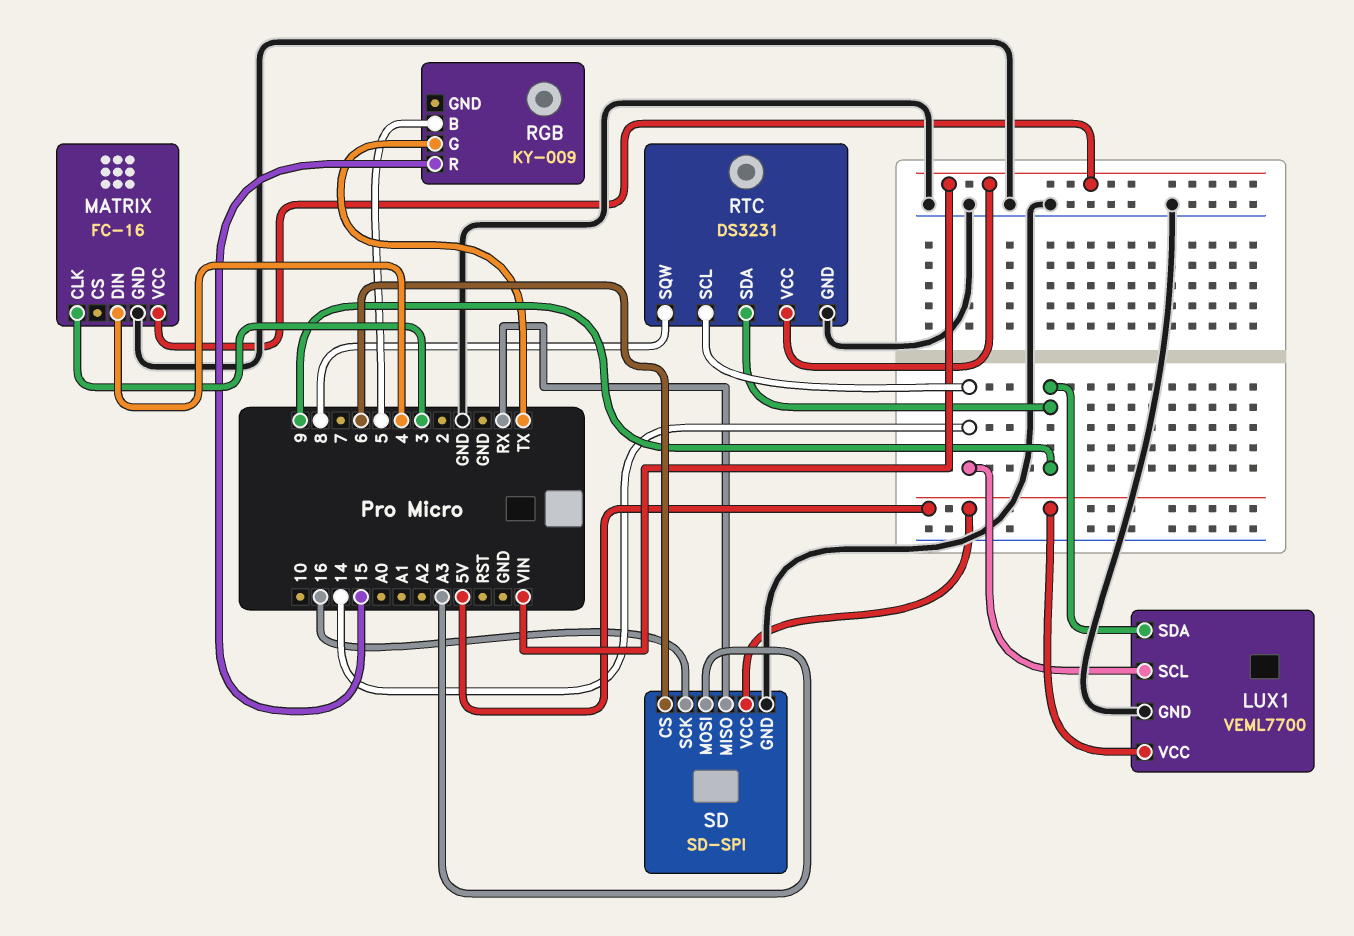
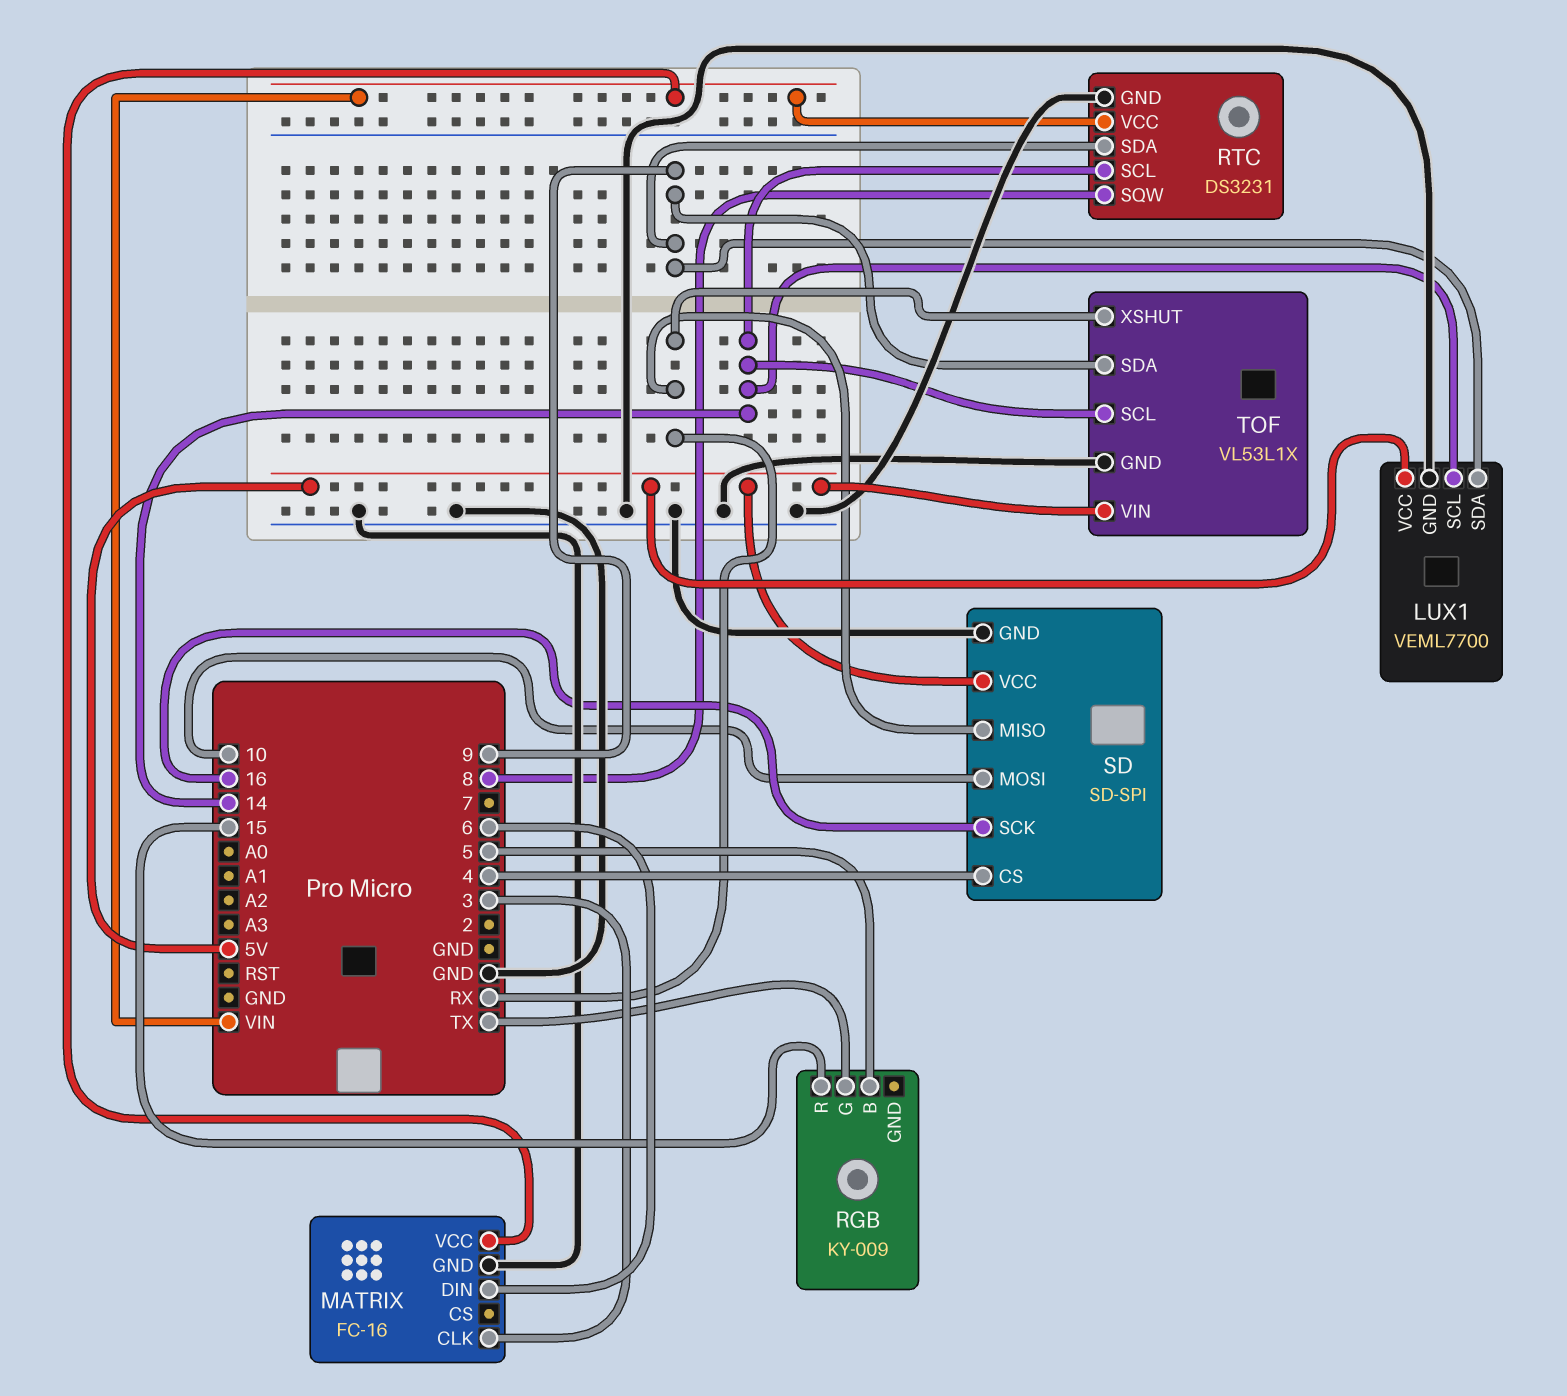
MATRIX pin DIN: 4 -> 6
SD pin CS: 6 -> 4
SD pin MOSI: A3 -> 10
TOF: none -> VL53L1X
TOF pin GND: none -> GND
TOF pin SCL: none -> 14
TOF pin SDA: none -> 9
TOF pin VIN: none -> 5V
TOF pin XSHUT: none -> RX

